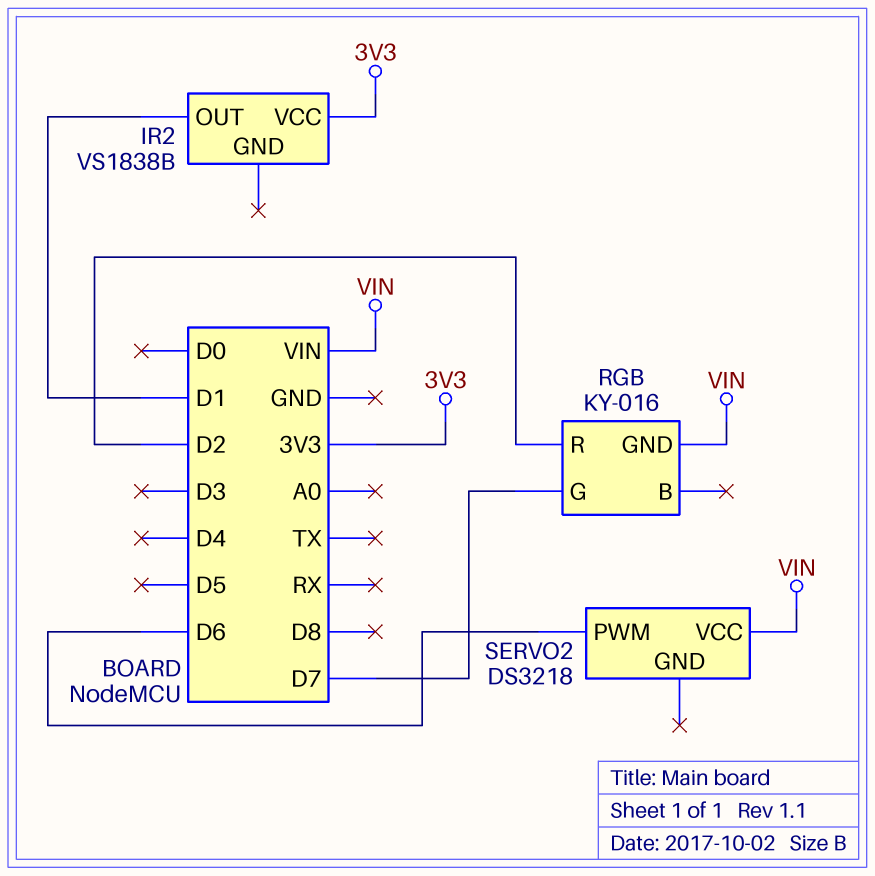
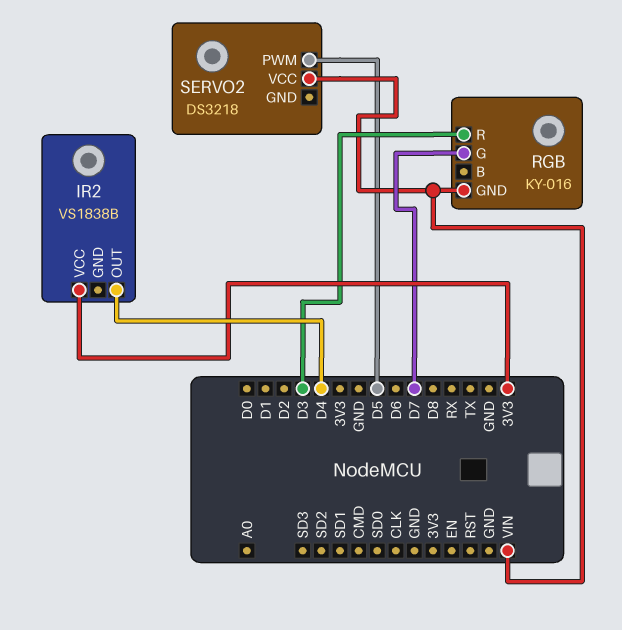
IR2 pin OUT: D1 -> D4
RGB pin R: D2 -> D3
SERVO2 pin PWM: D6 -> D5

